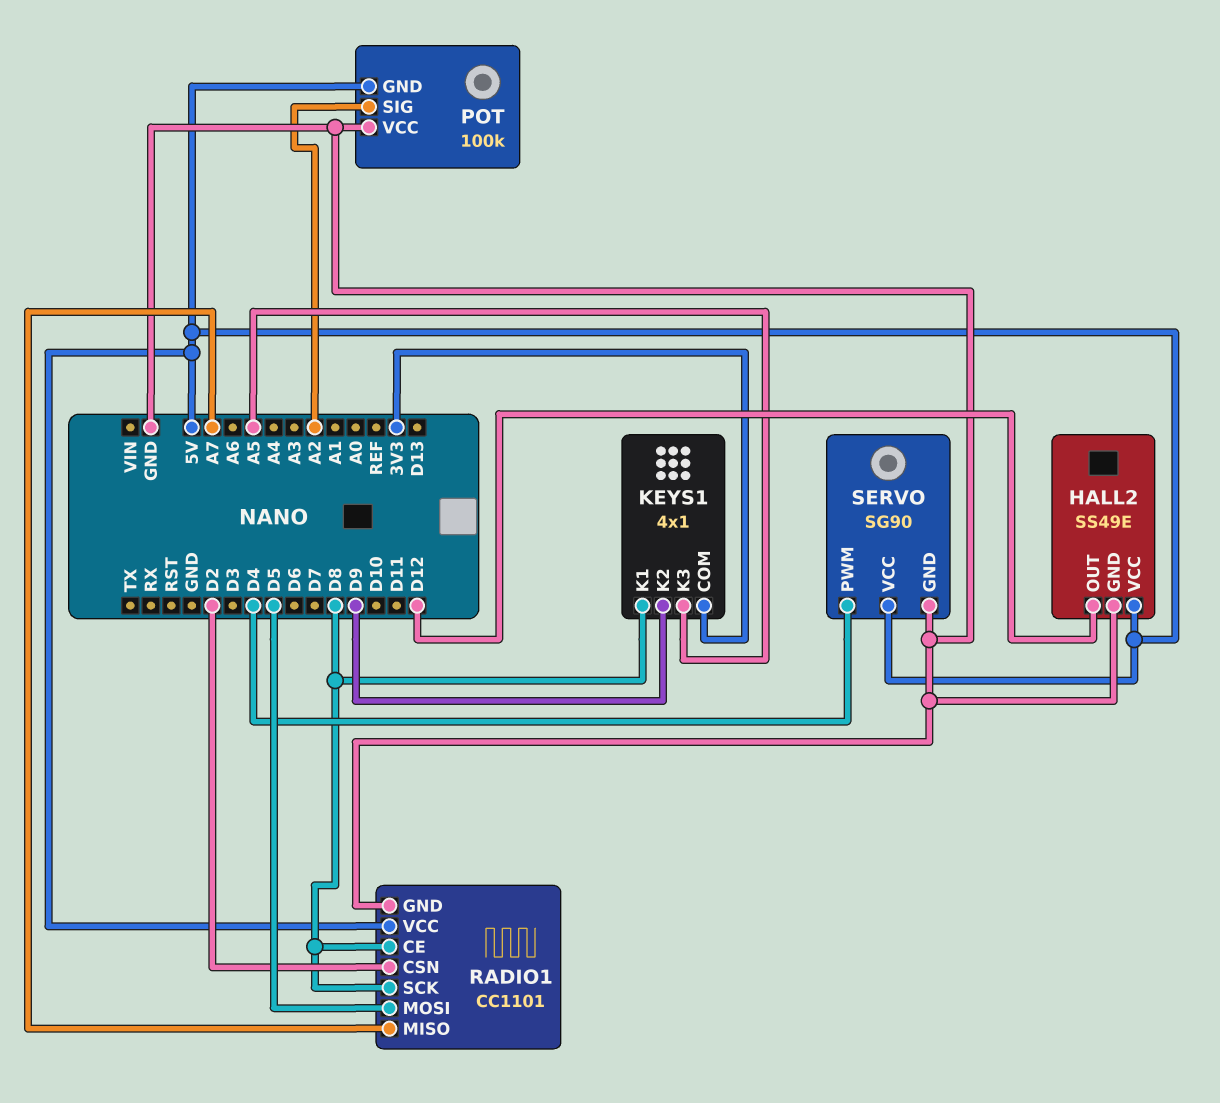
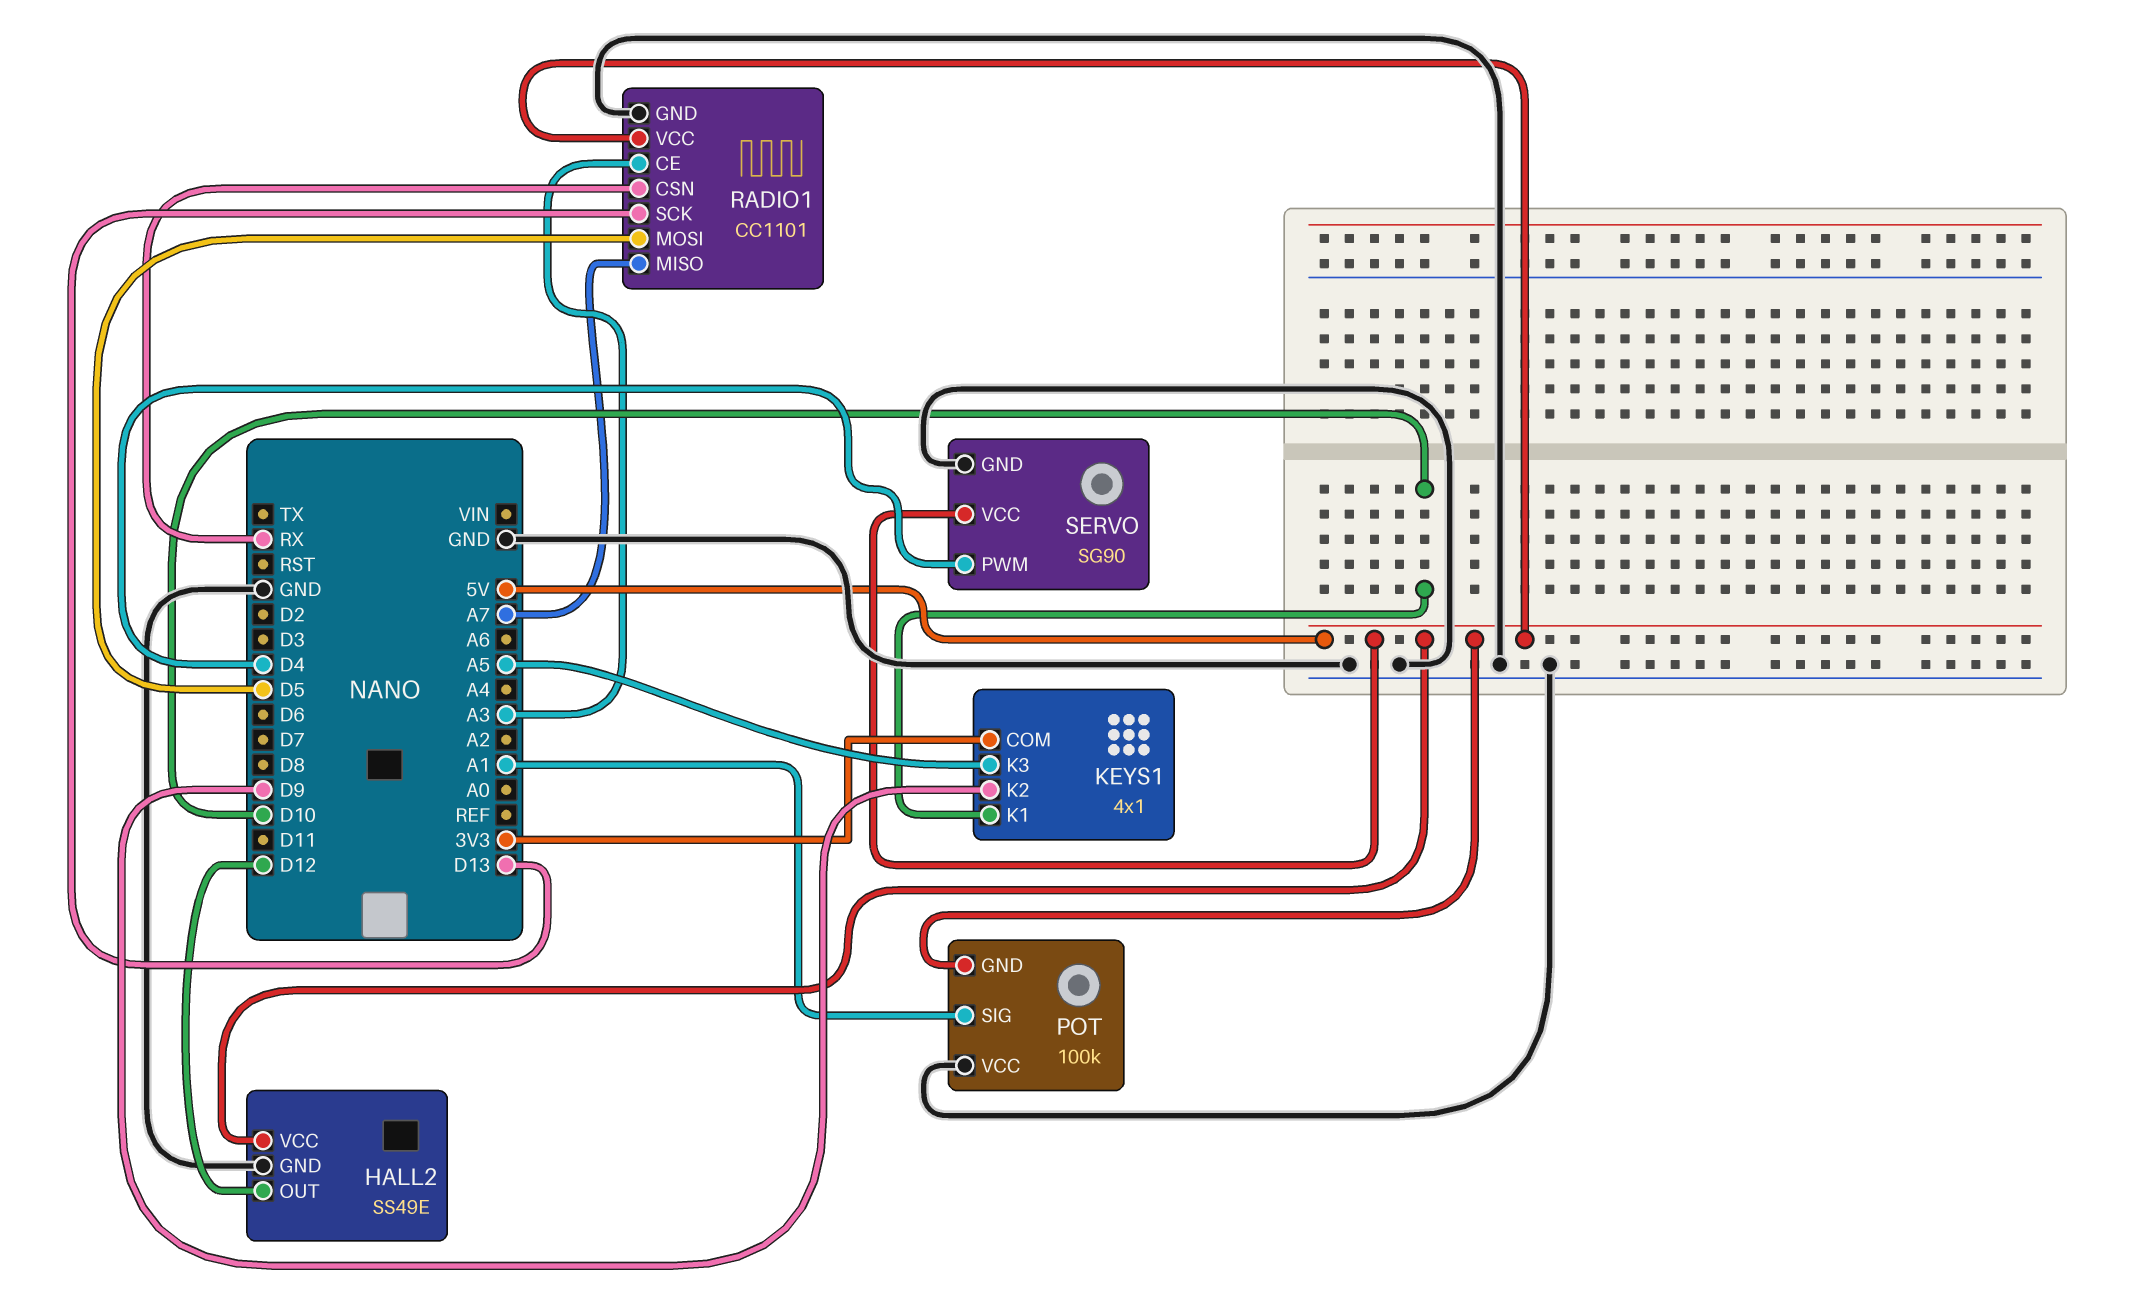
KEYS1 pin K1: D8 -> D10
POT pin SIG: A2 -> A1
RADIO1 pin CE: D8 -> A3
RADIO1 pin CSN: D2 -> RX
RADIO1 pin SCK: D8 -> D13

